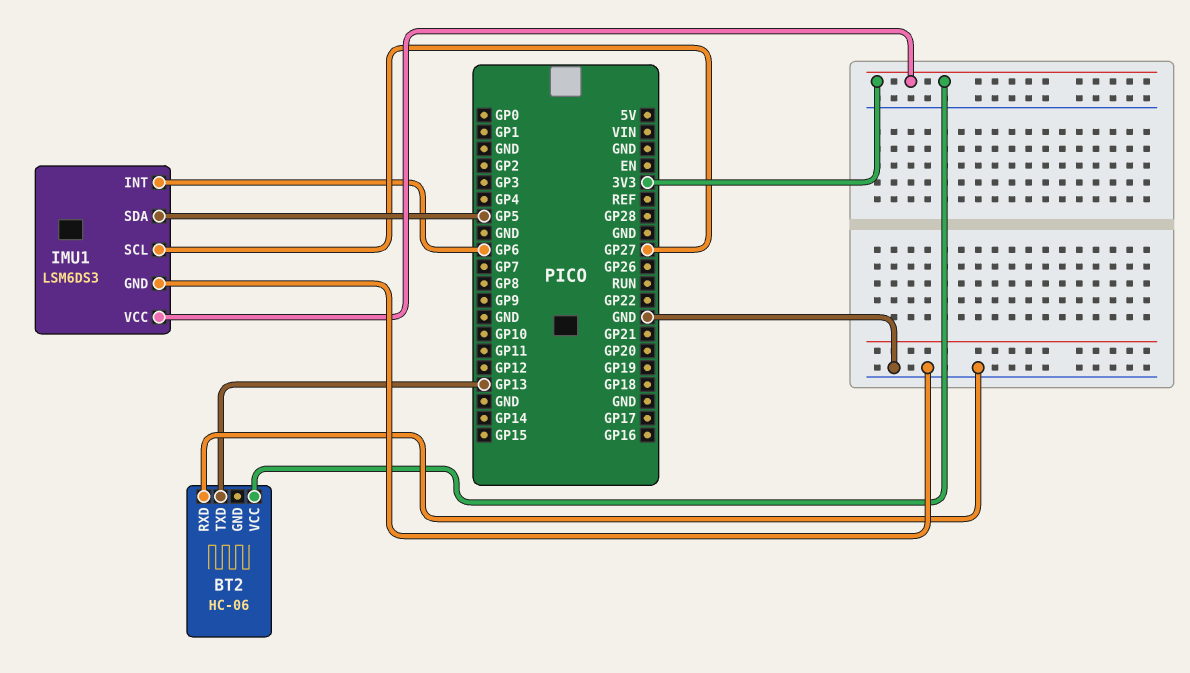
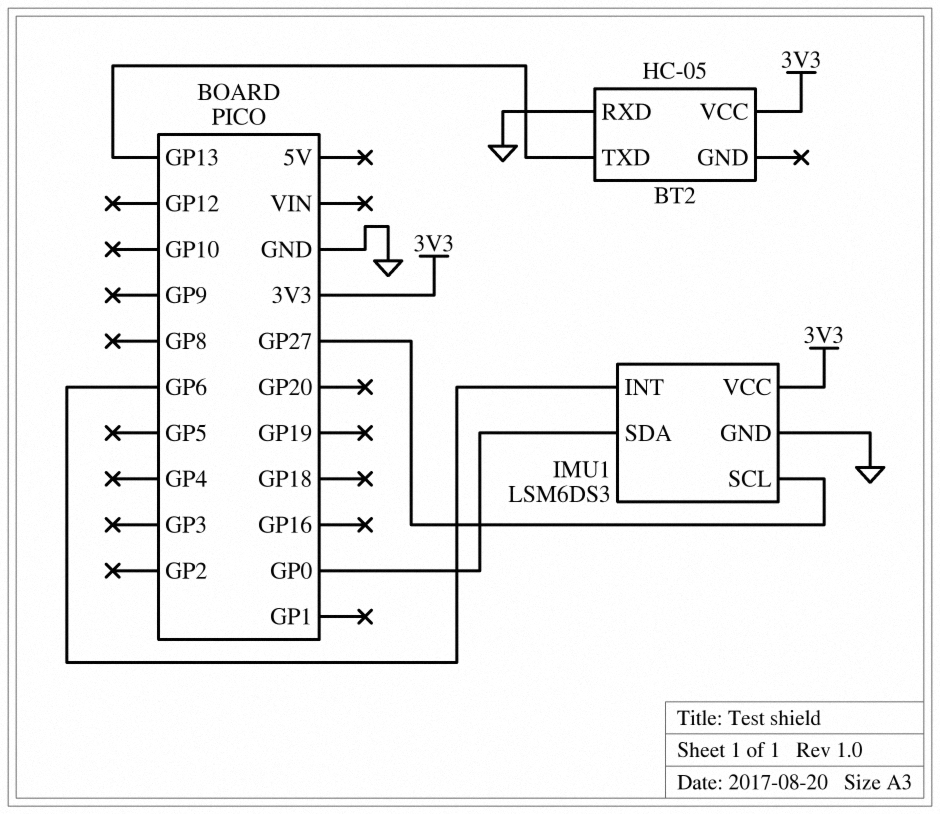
BT2: HC-06 -> HC-05
IMU1 pin SDA: GP5 -> GP0

